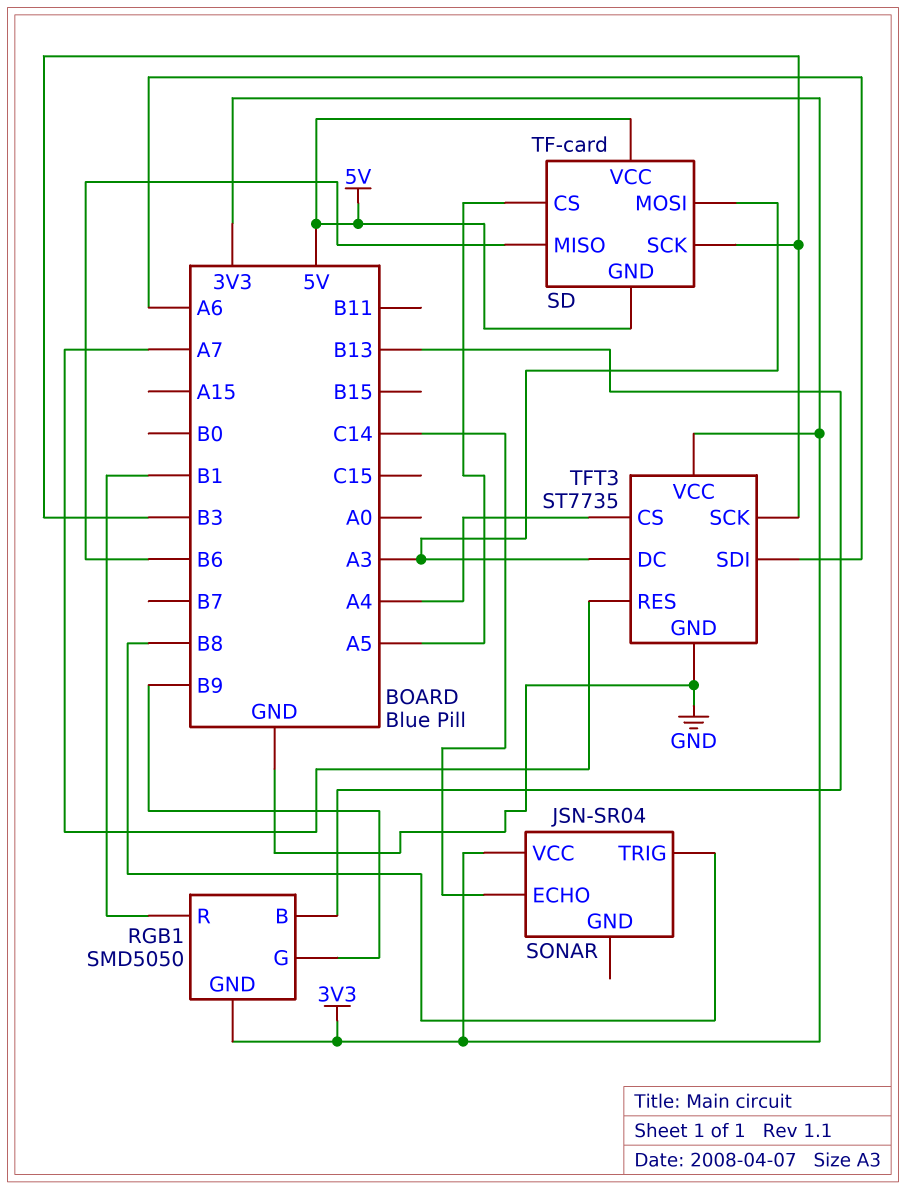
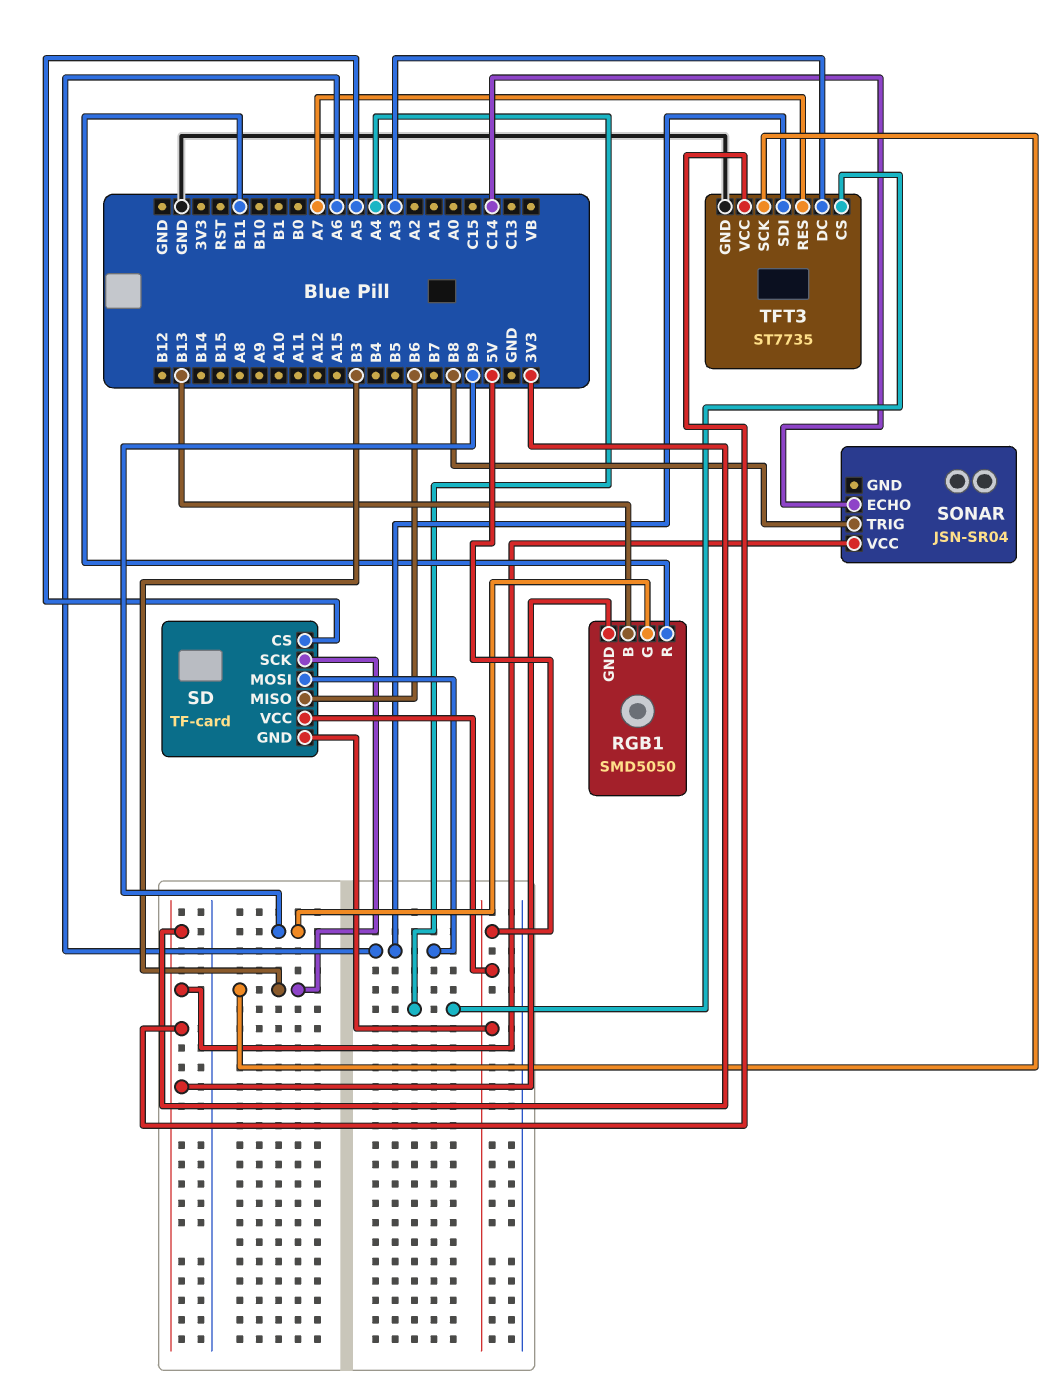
RGB1 pin R: B1 -> B11
SD pin MOSI: A3 -> A6

